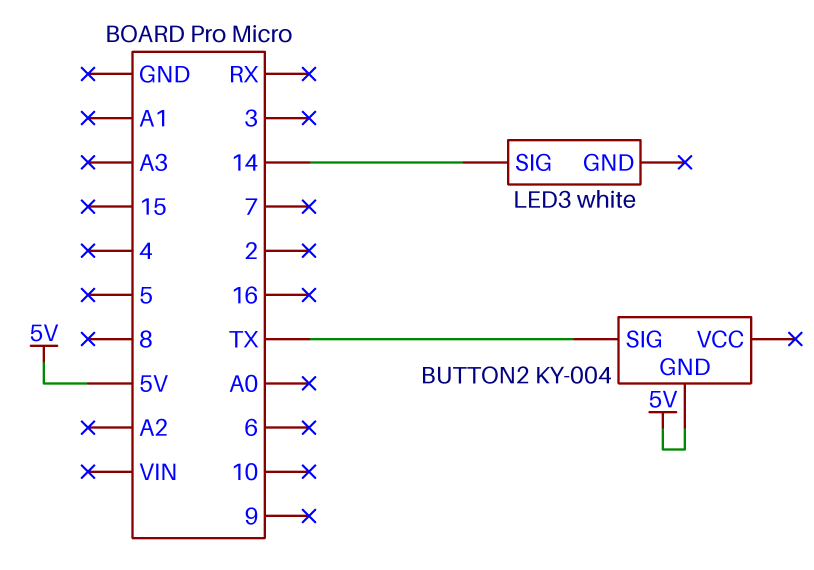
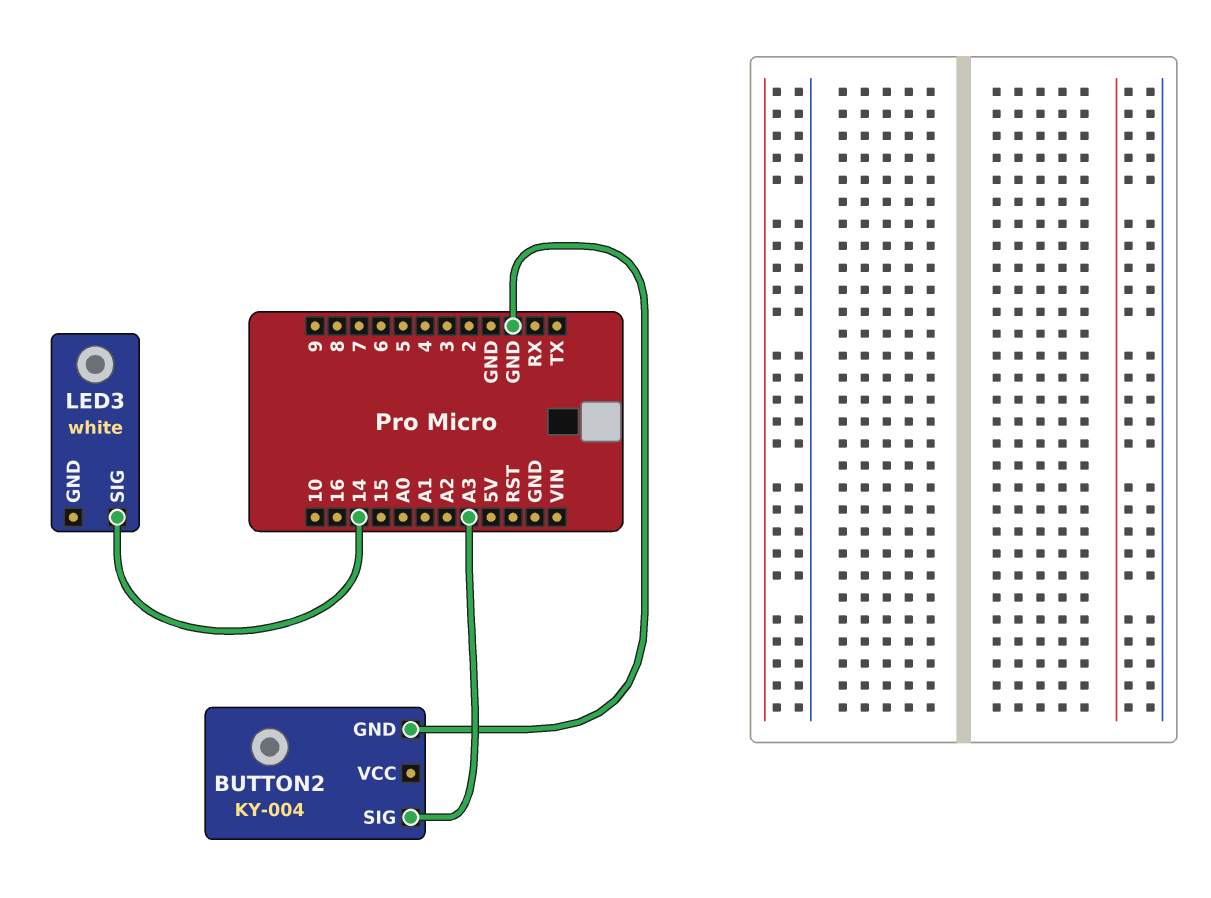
BUTTON2 pin GND: 5V -> GND
BUTTON2 pin SIG: TX -> A3

